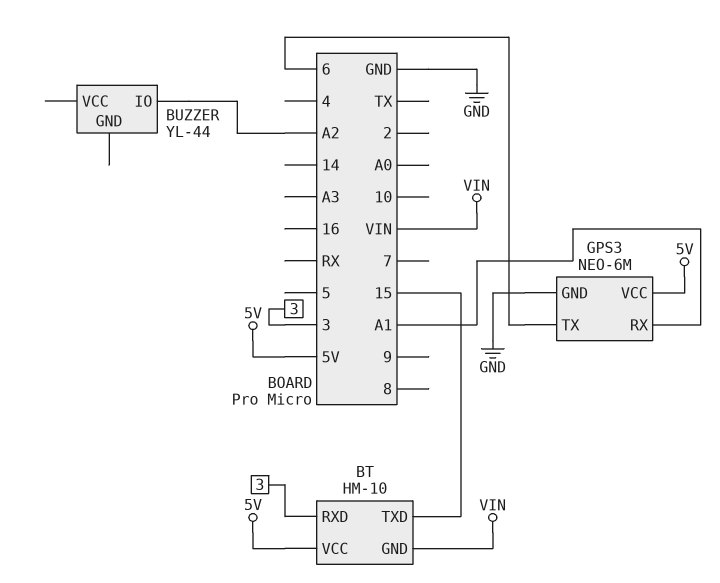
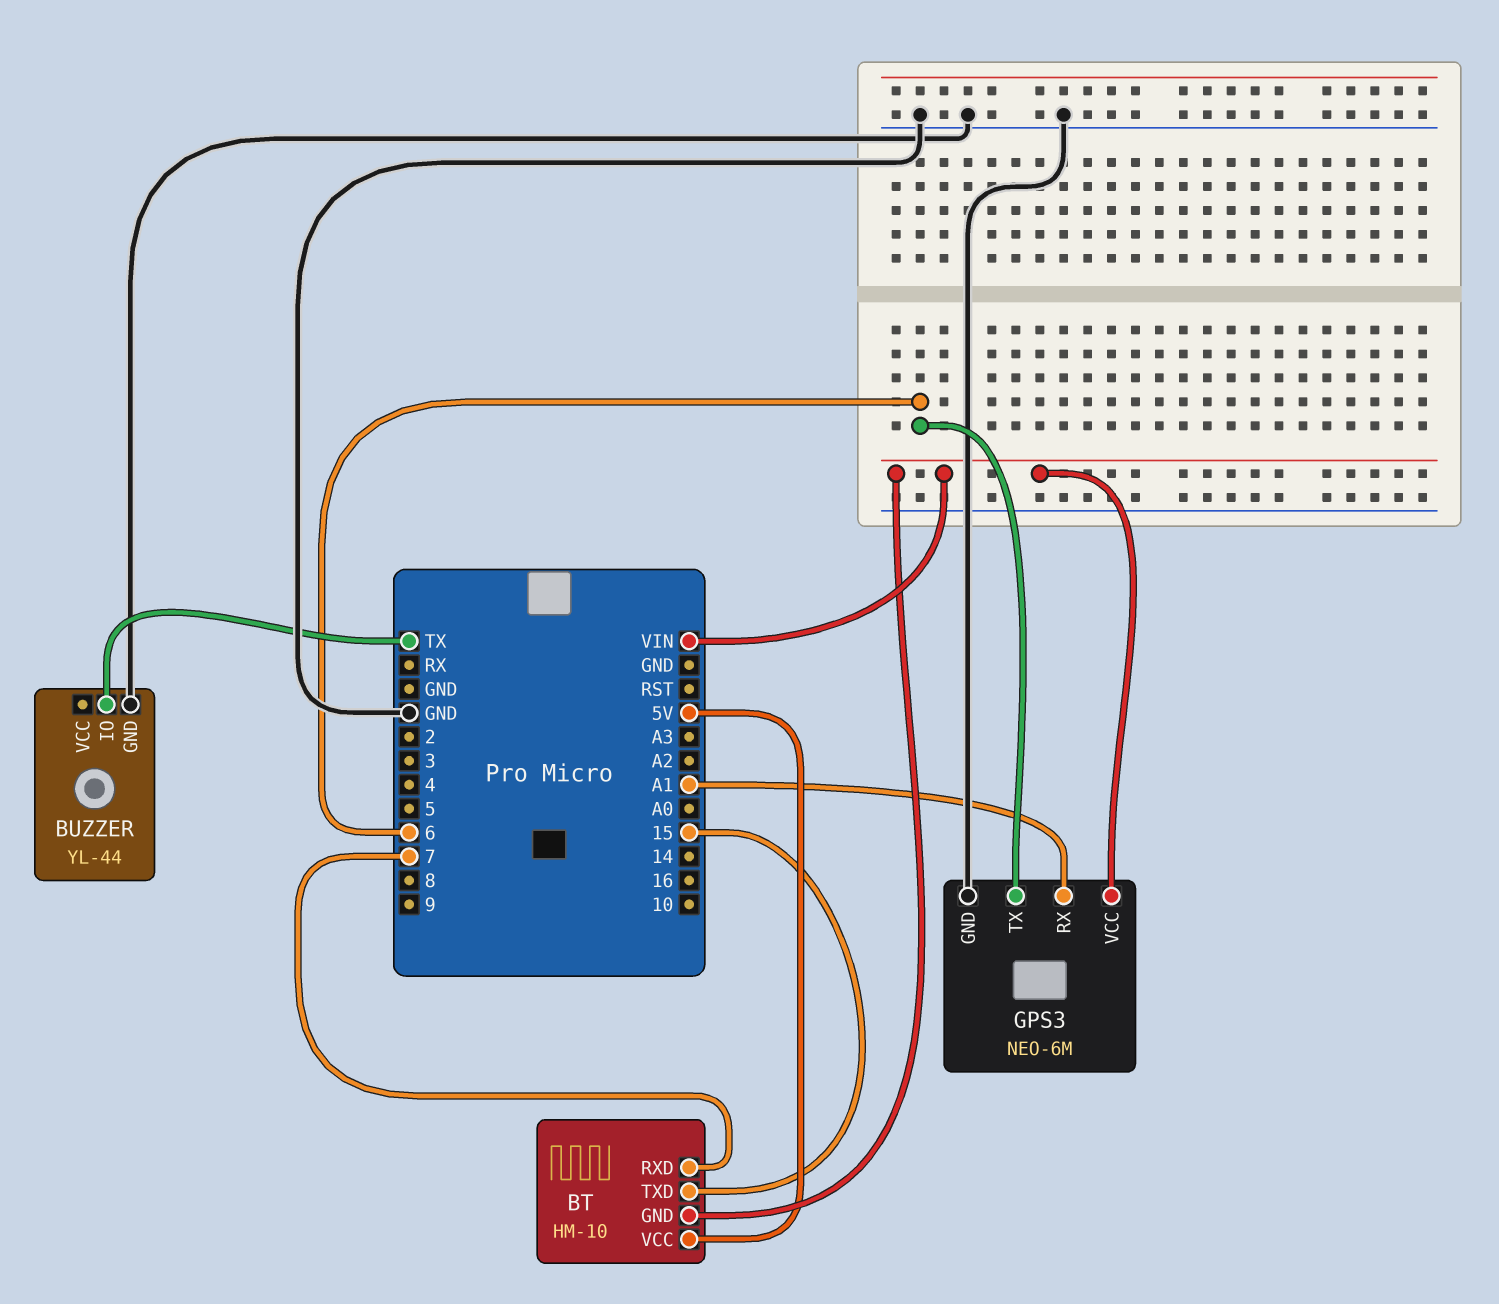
BT pin RXD: 3 -> 7
BUZZER pin GND: none -> GND
BUZZER pin IO: A2 -> TX
GPS3 pin VCC: 5V -> VIN

